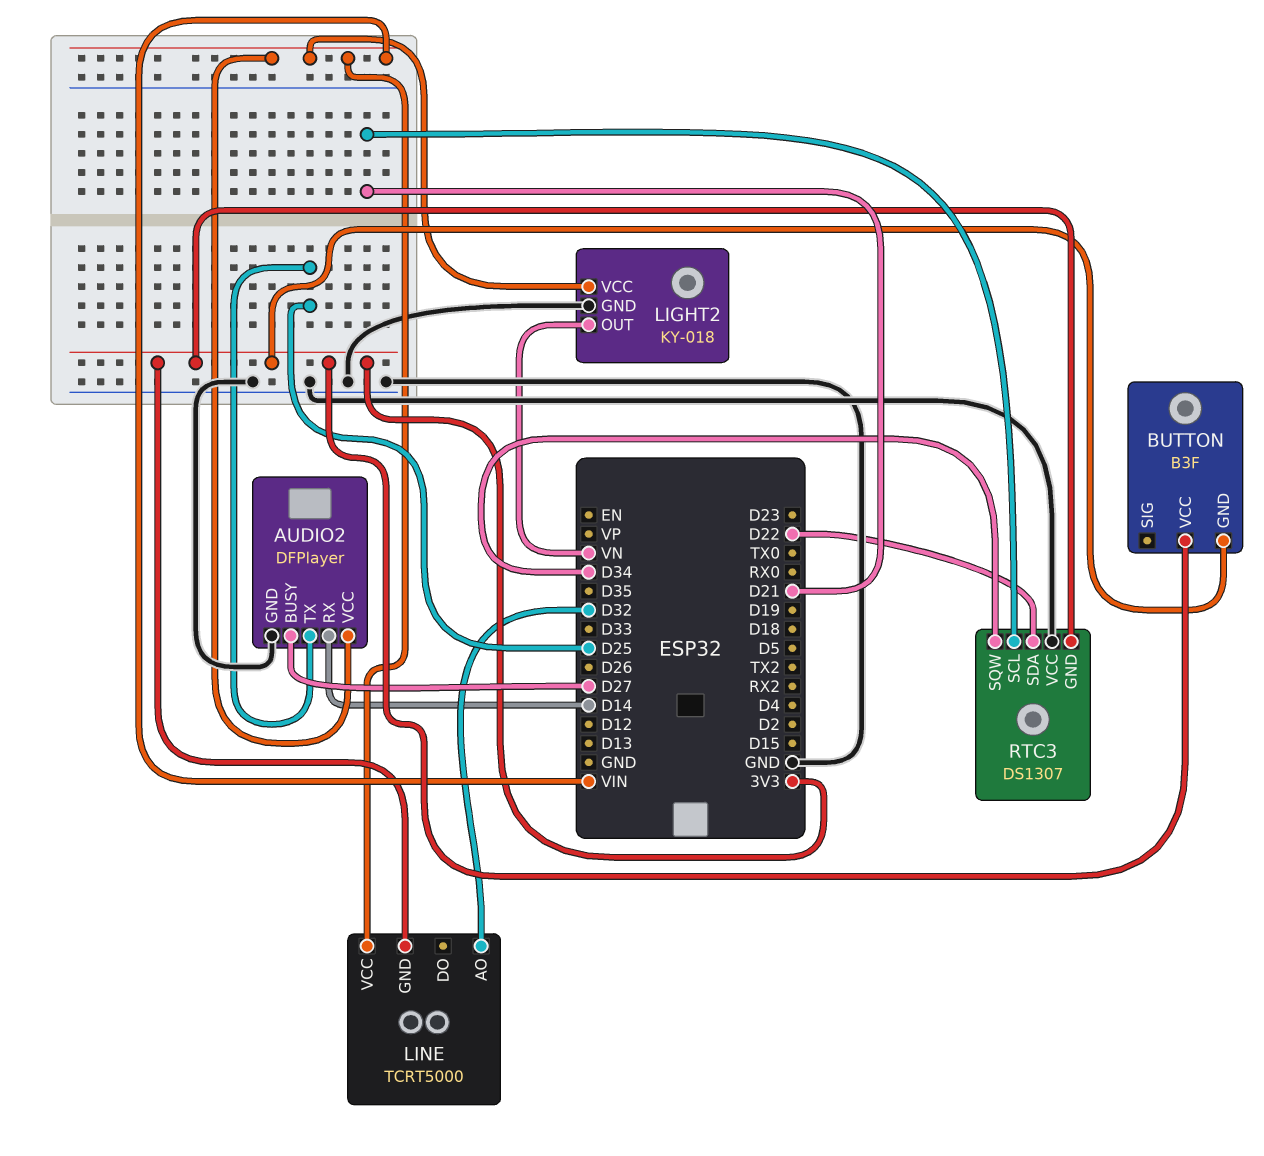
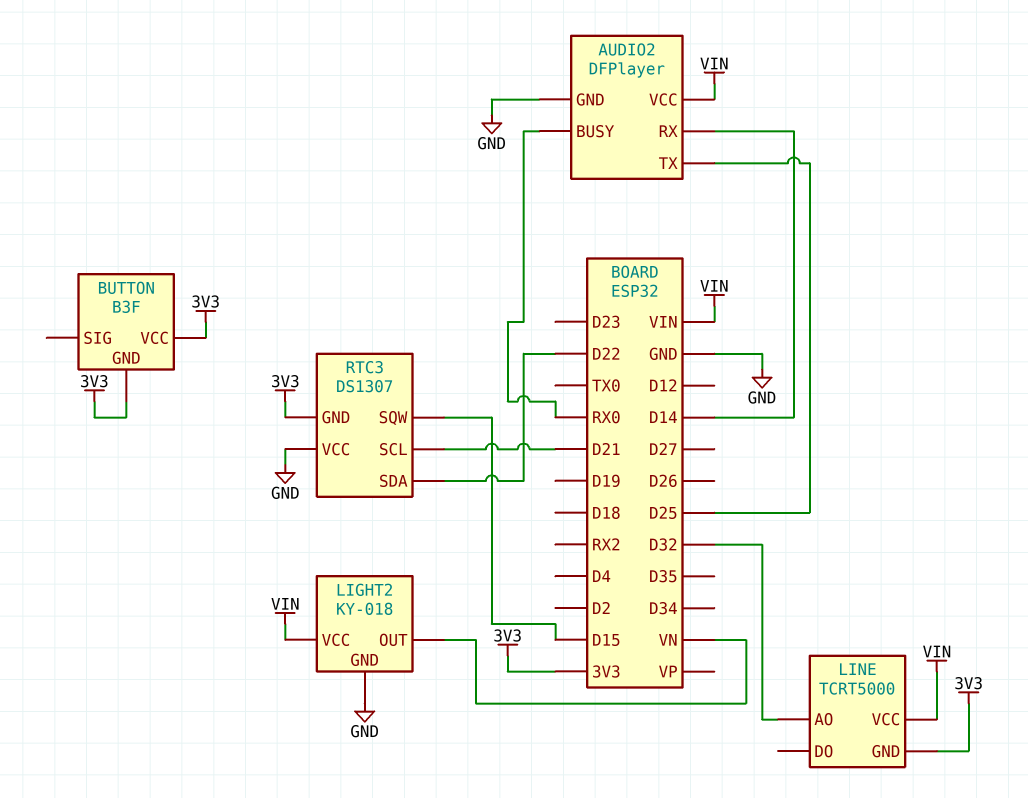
AUDIO2 pin BUSY: D27 -> RX0
RTC3 pin SQW: D34 -> D15

